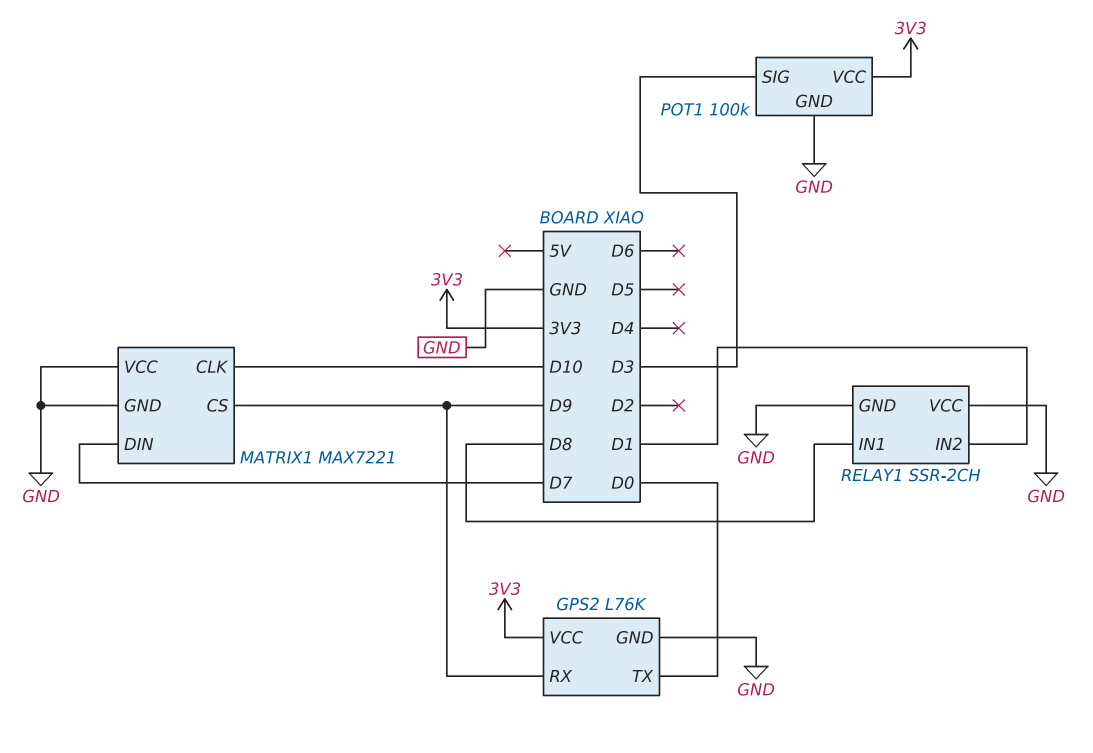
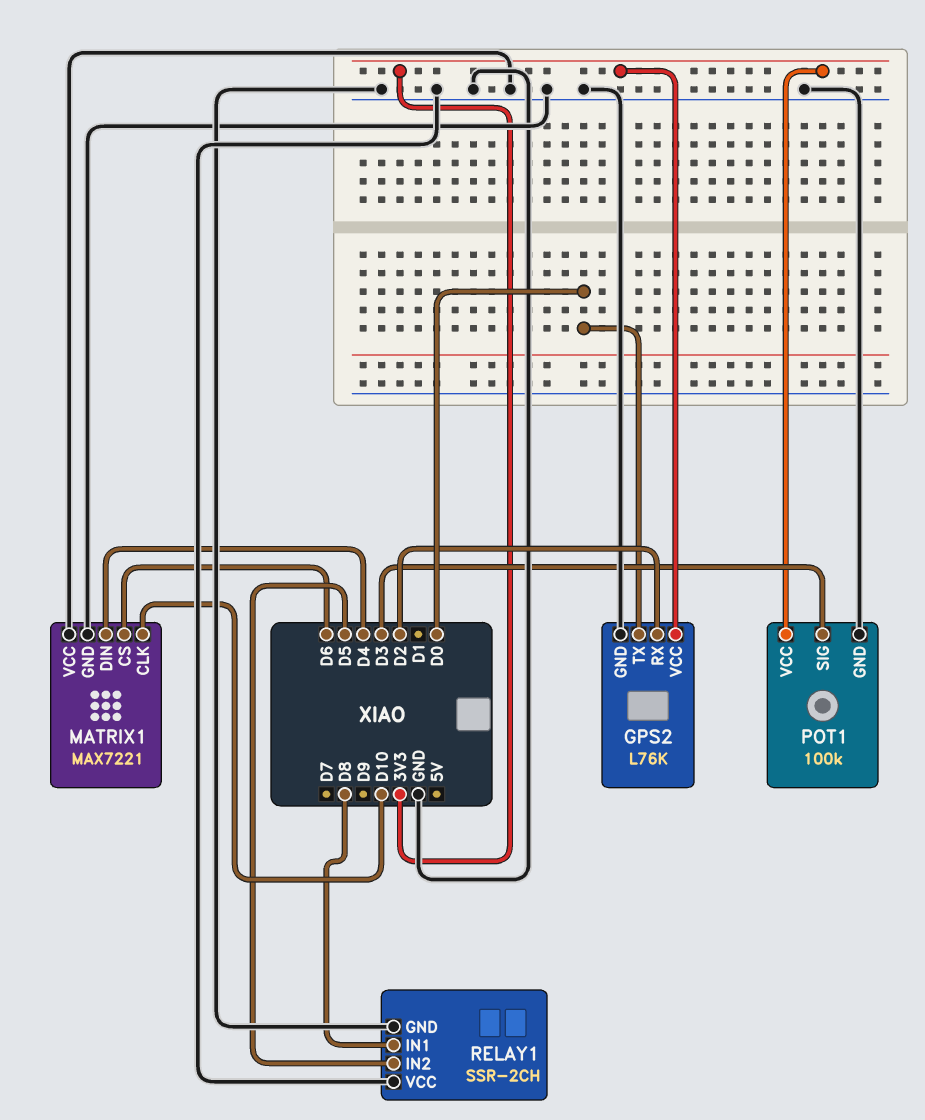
GPS2 pin RX: D9 -> D2
MATRIX1 pin CS: D9 -> D6
MATRIX1 pin DIN: D7 -> D4
RELAY1 pin IN2: D1 -> D5

